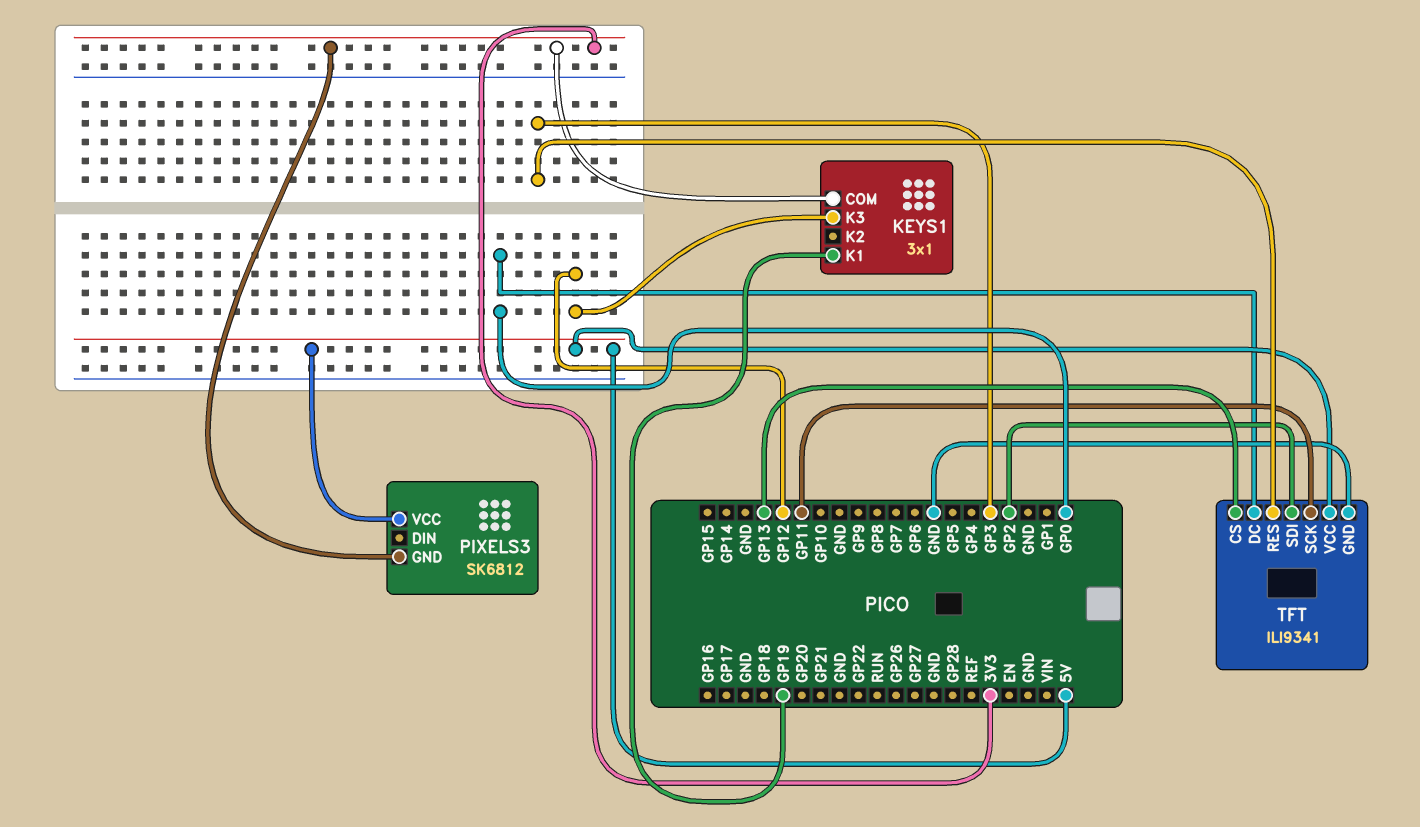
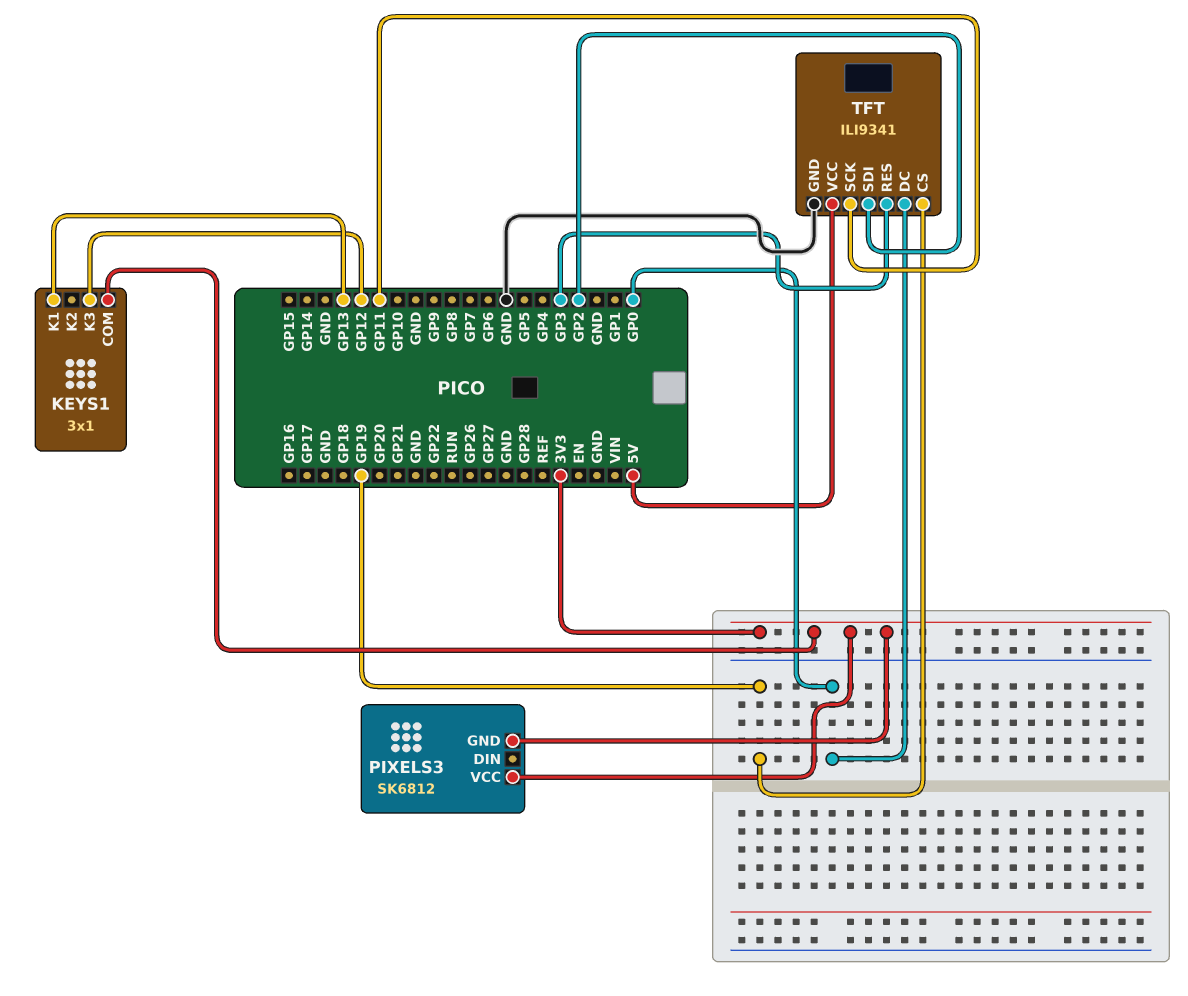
KEYS1 pin K1: GP19 -> GP13
PIXELS3 pin VCC: 5V -> 3V3
TFT pin CS: GP13 -> GP19

